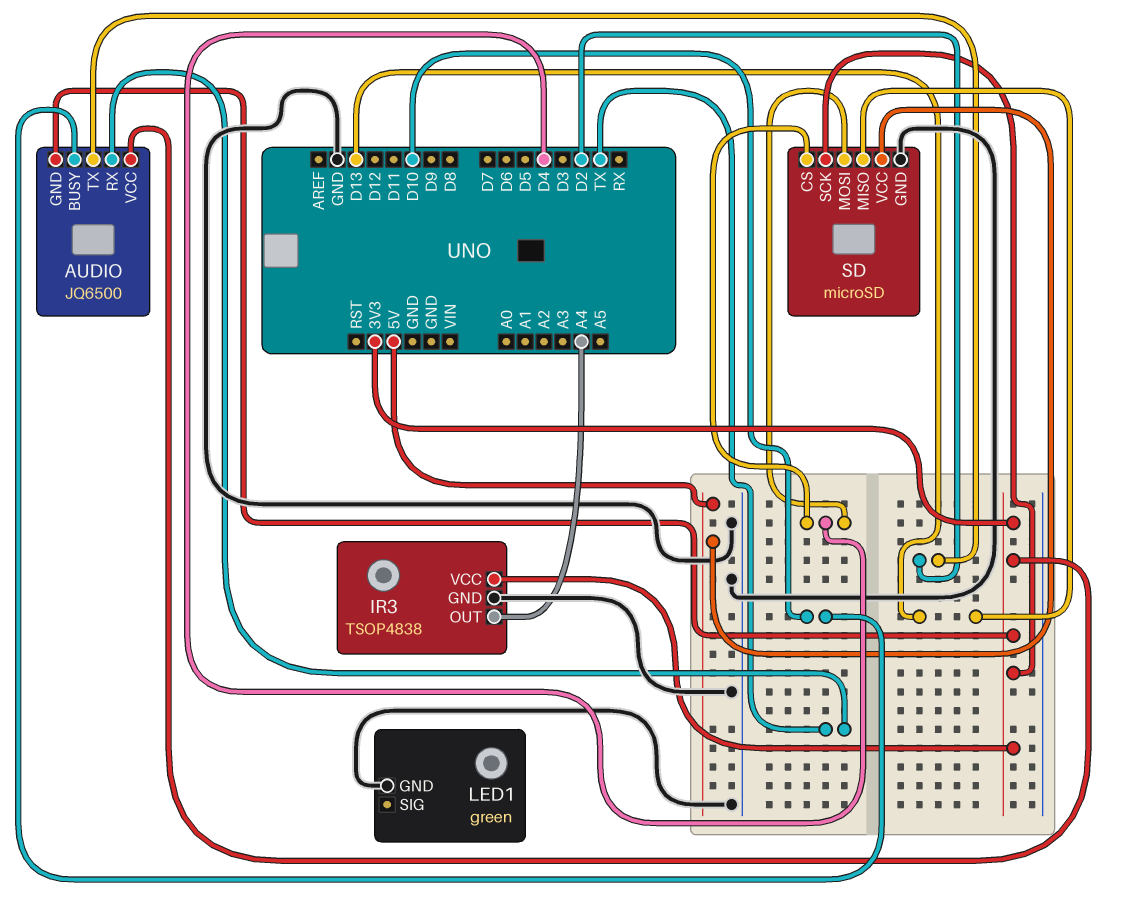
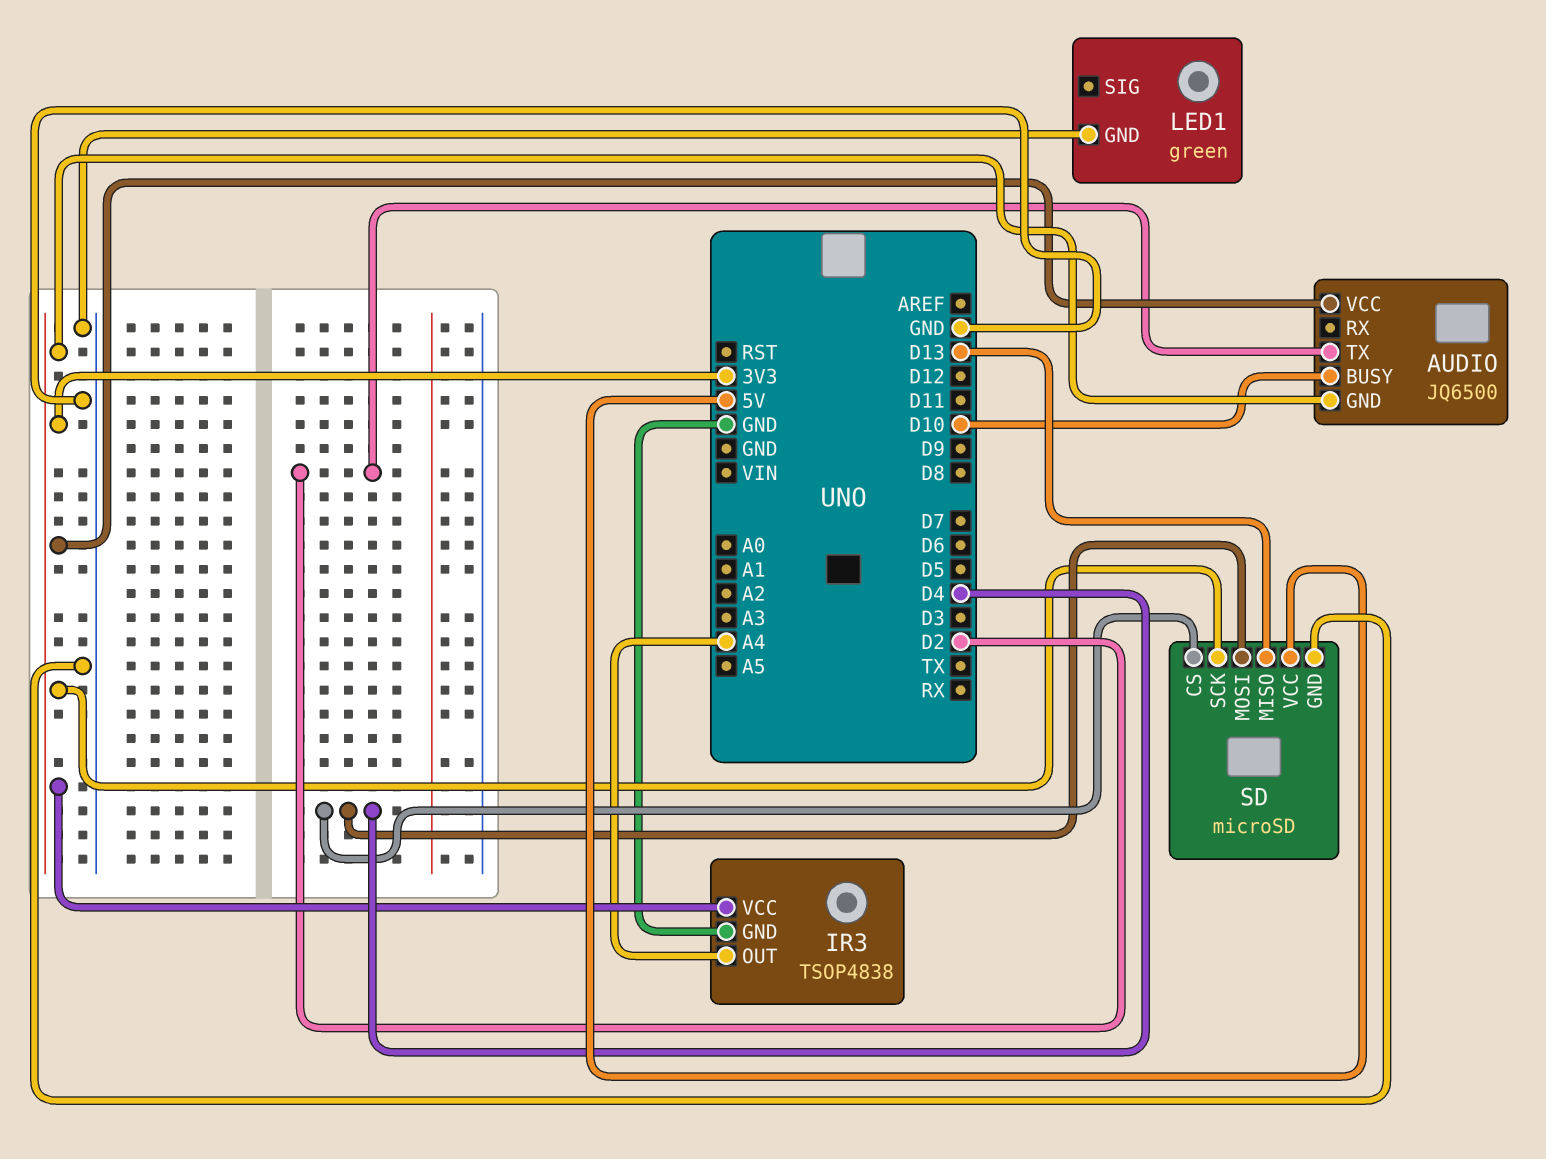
AUDIO pin RX: TX -> none

